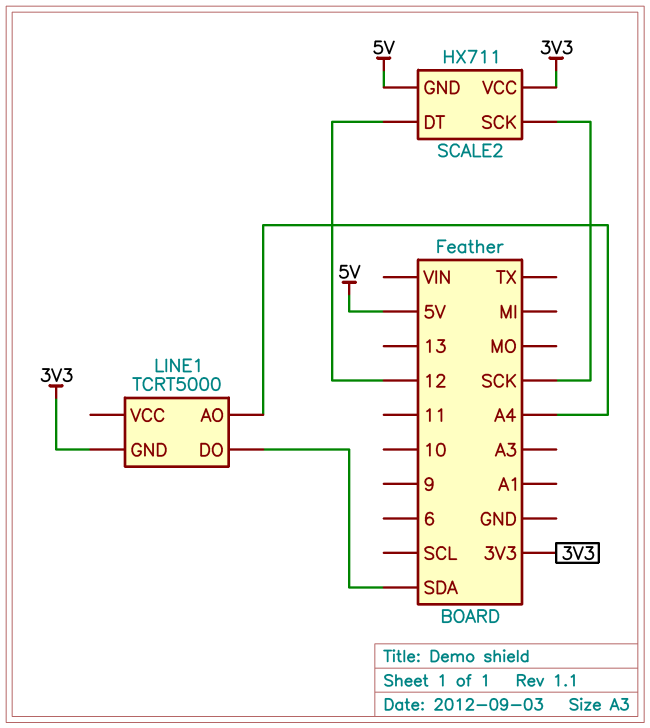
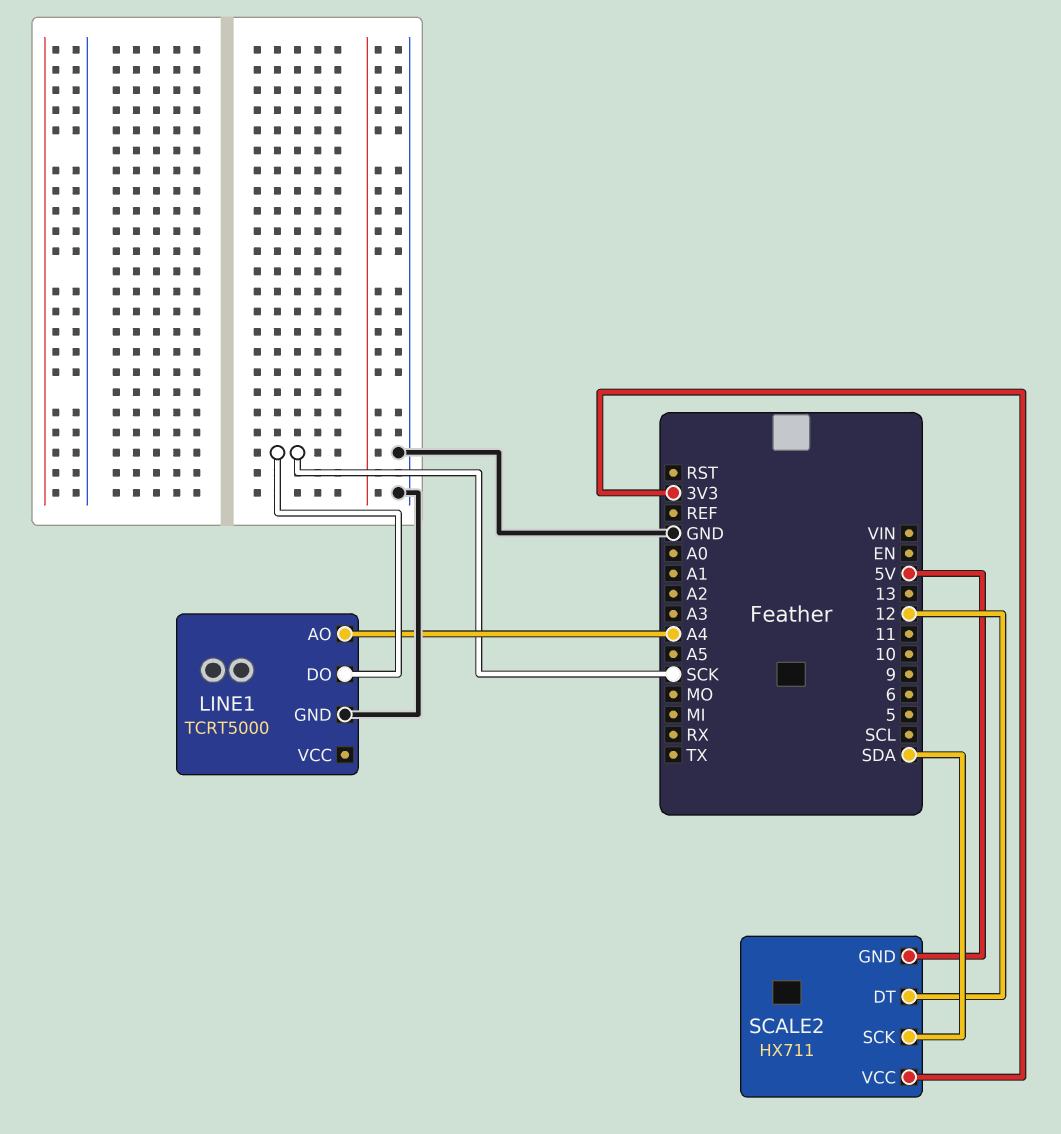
LINE1 pin DO: SDA -> SCK
LINE1 pin GND: 3V3 -> GND
SCALE2 pin SCK: SCK -> SDA

